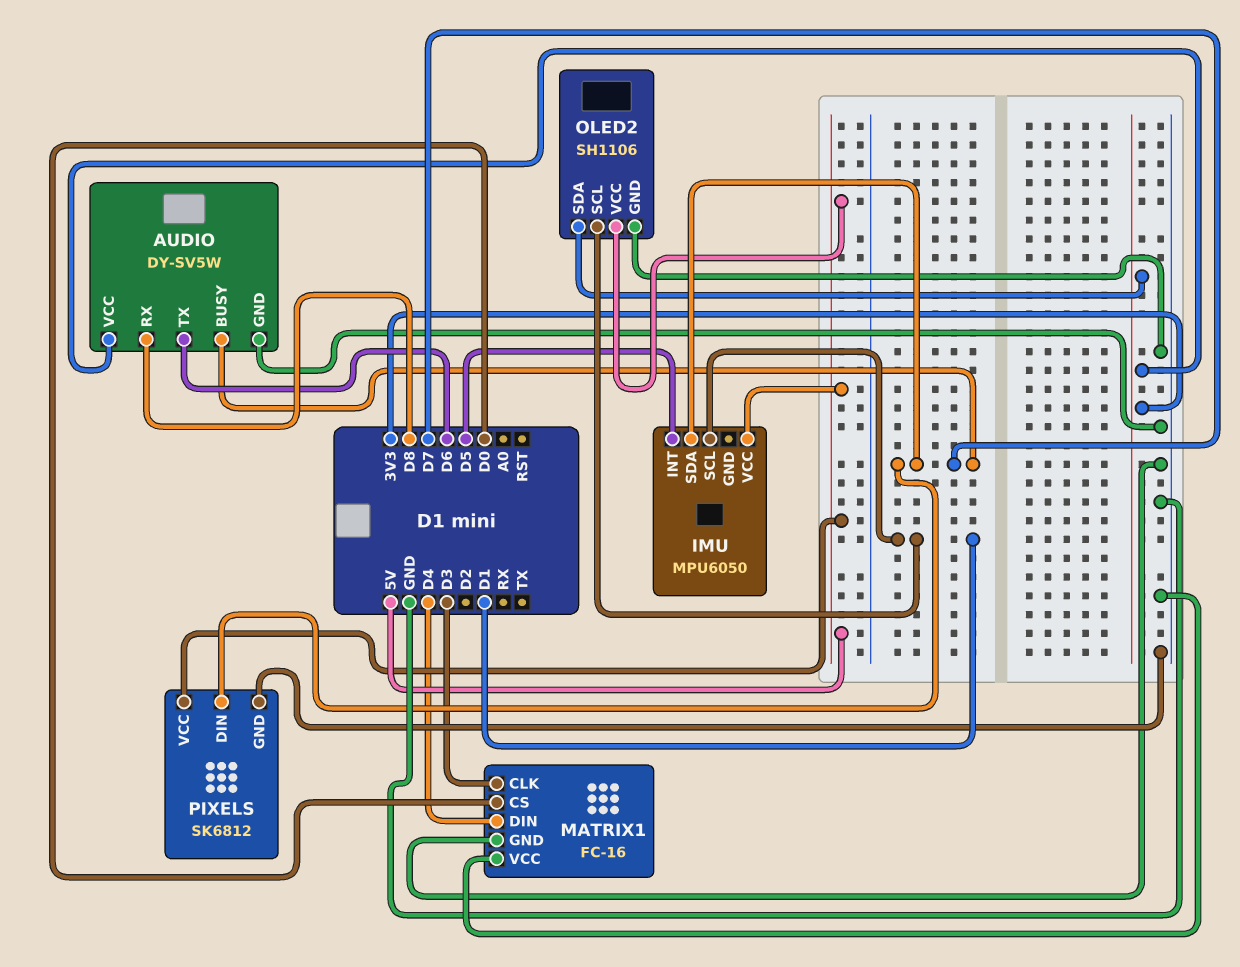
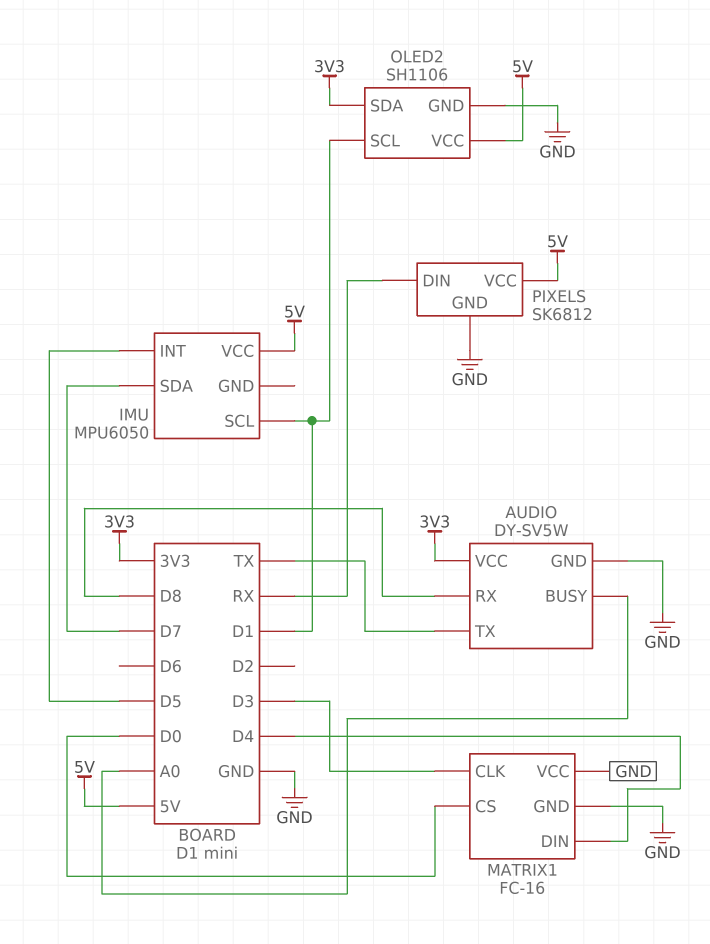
AUDIO pin BUSY: D7 -> A0
AUDIO pin TX: D6 -> TX
PIXELS pin DIN: D7 -> RX

